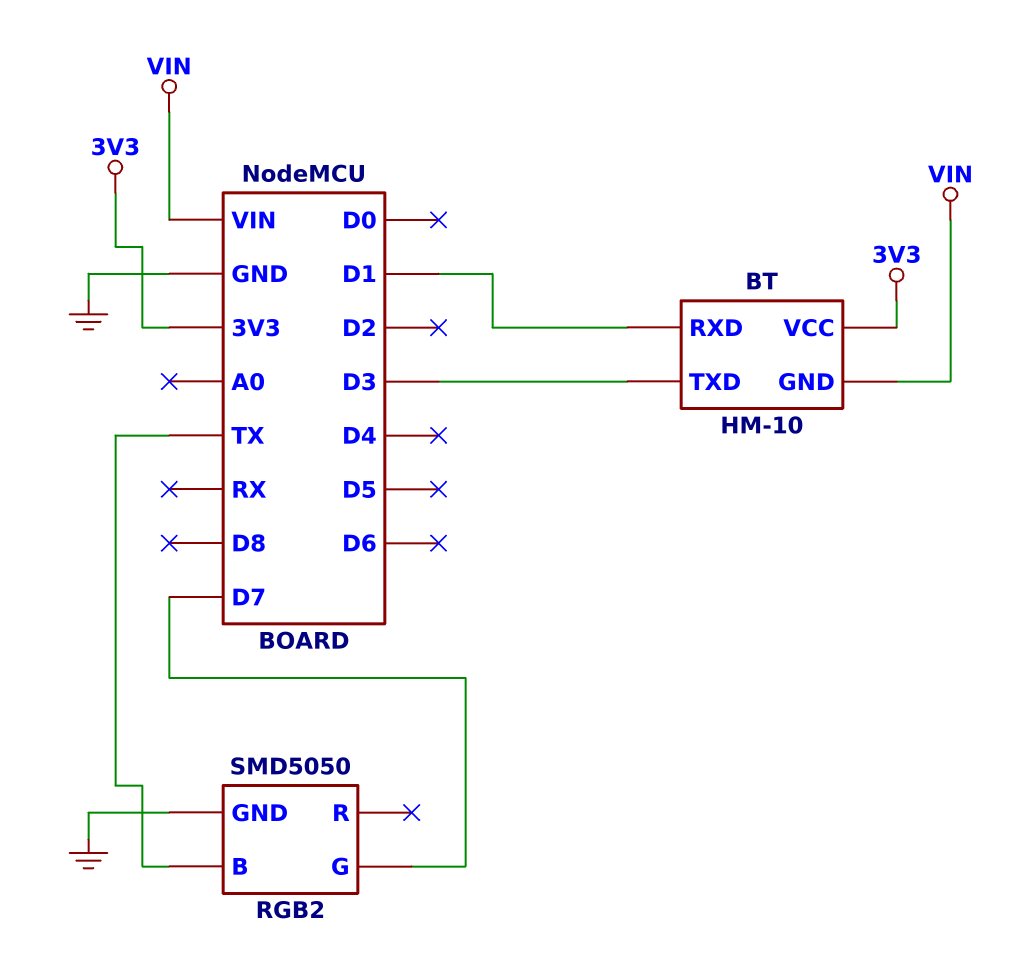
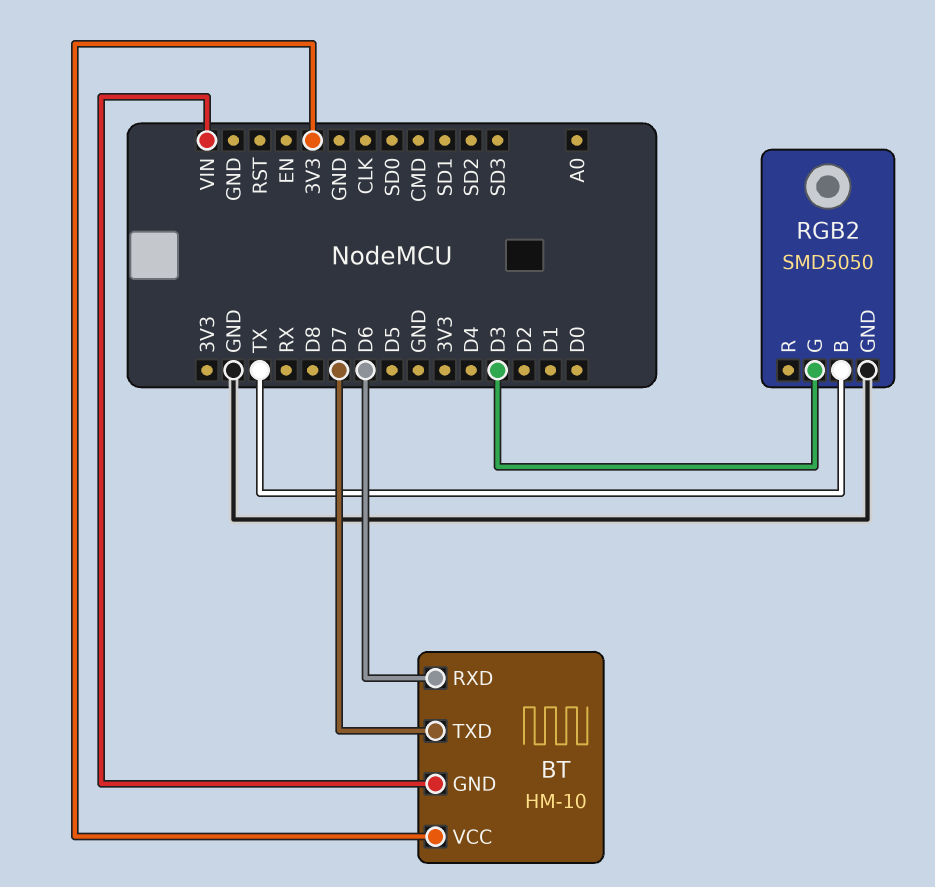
BT pin RXD: D1 -> D6
BT pin TXD: D3 -> D7
RGB2 pin G: D7 -> D3

